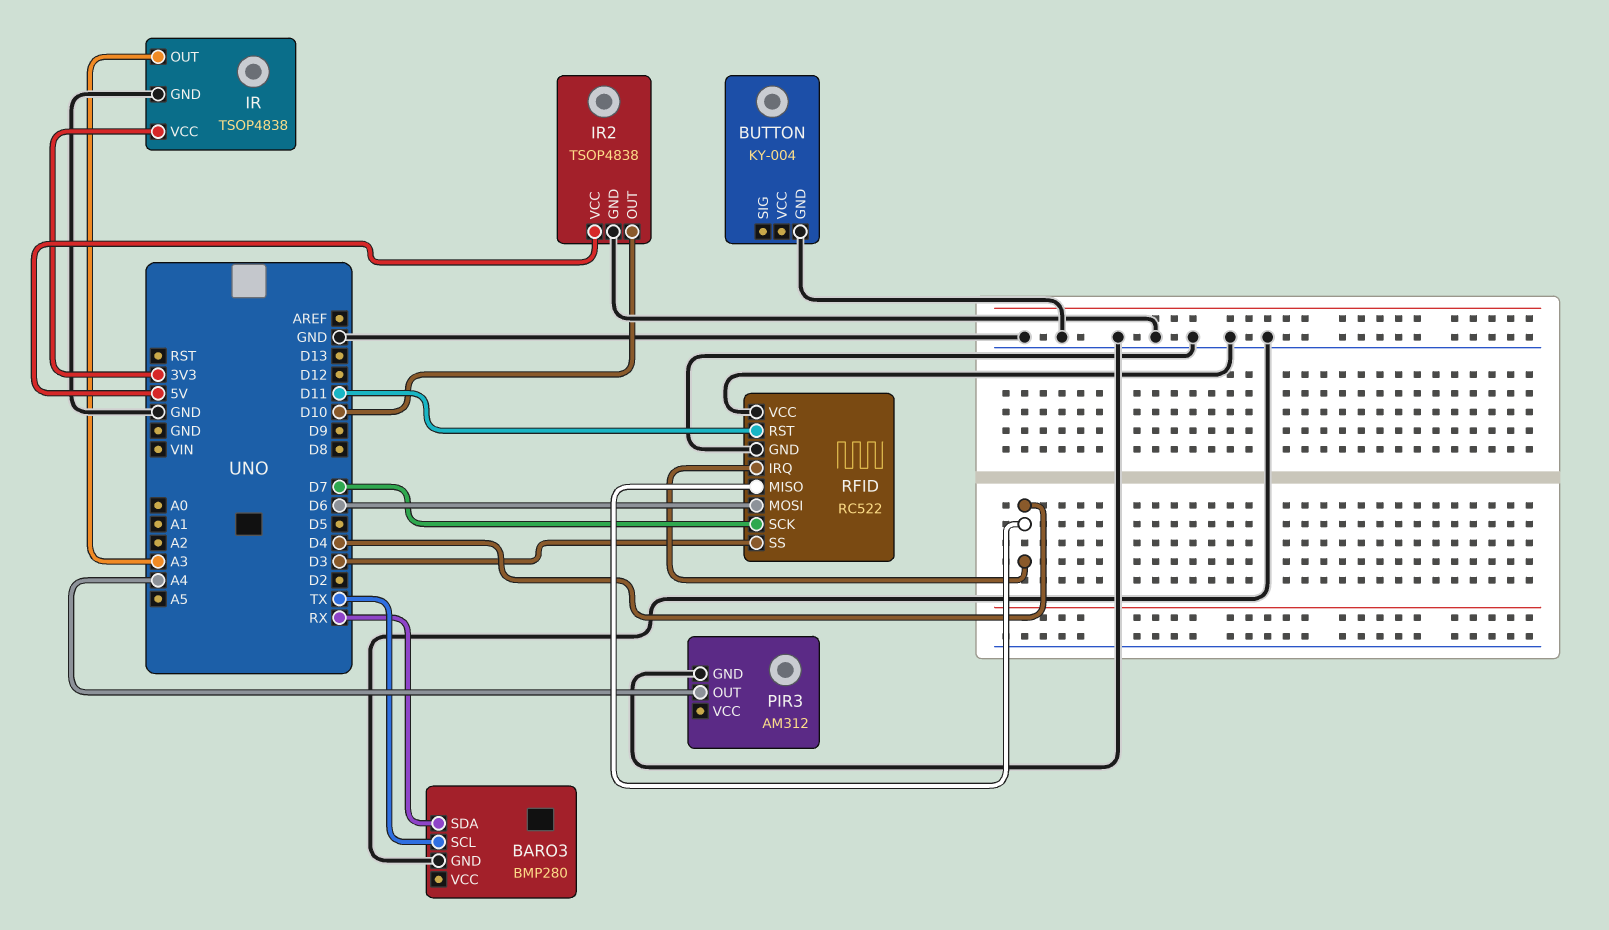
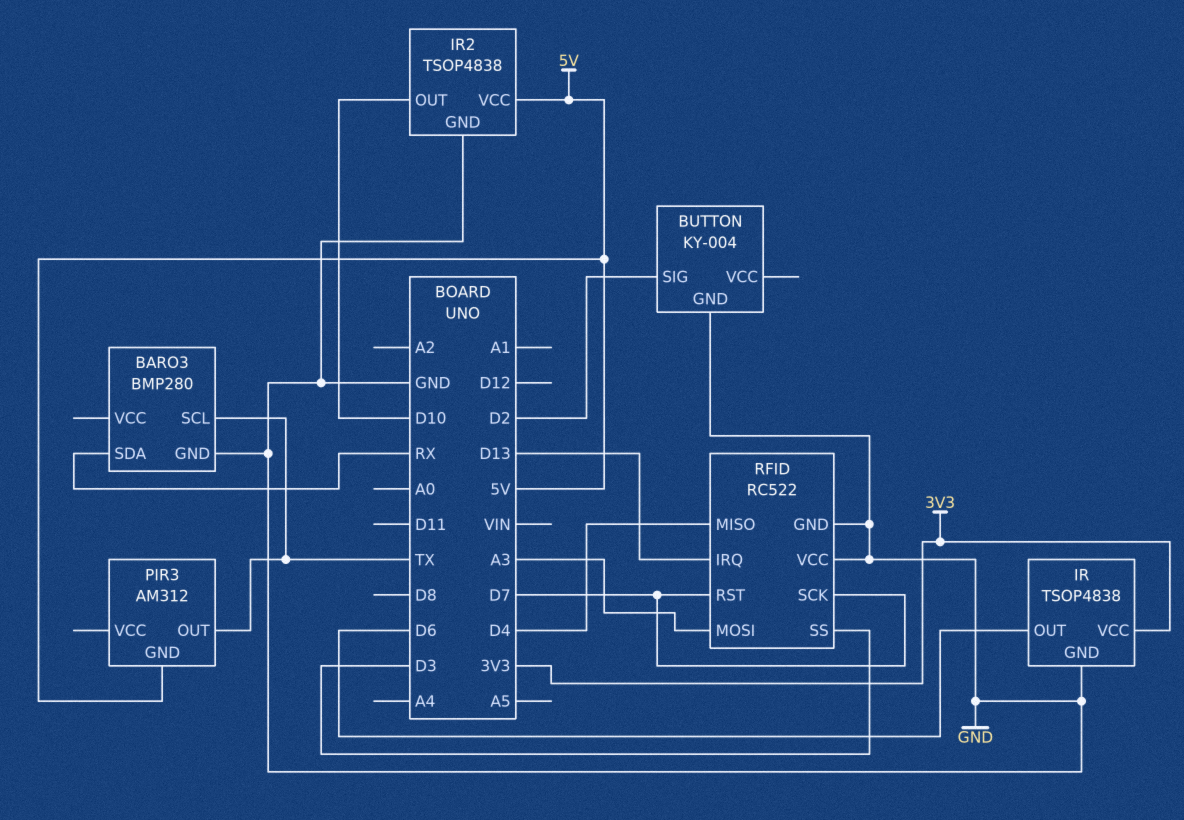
BUTTON pin SIG: none -> D2
IR pin OUT: A3 -> D6
PIR3 pin GND: GND -> 5V
PIR3 pin OUT: A4 -> TX
RFID pin IRQ: D4 -> D13
RFID pin MOSI: D6 -> A3
RFID pin RST: D11 -> D7

